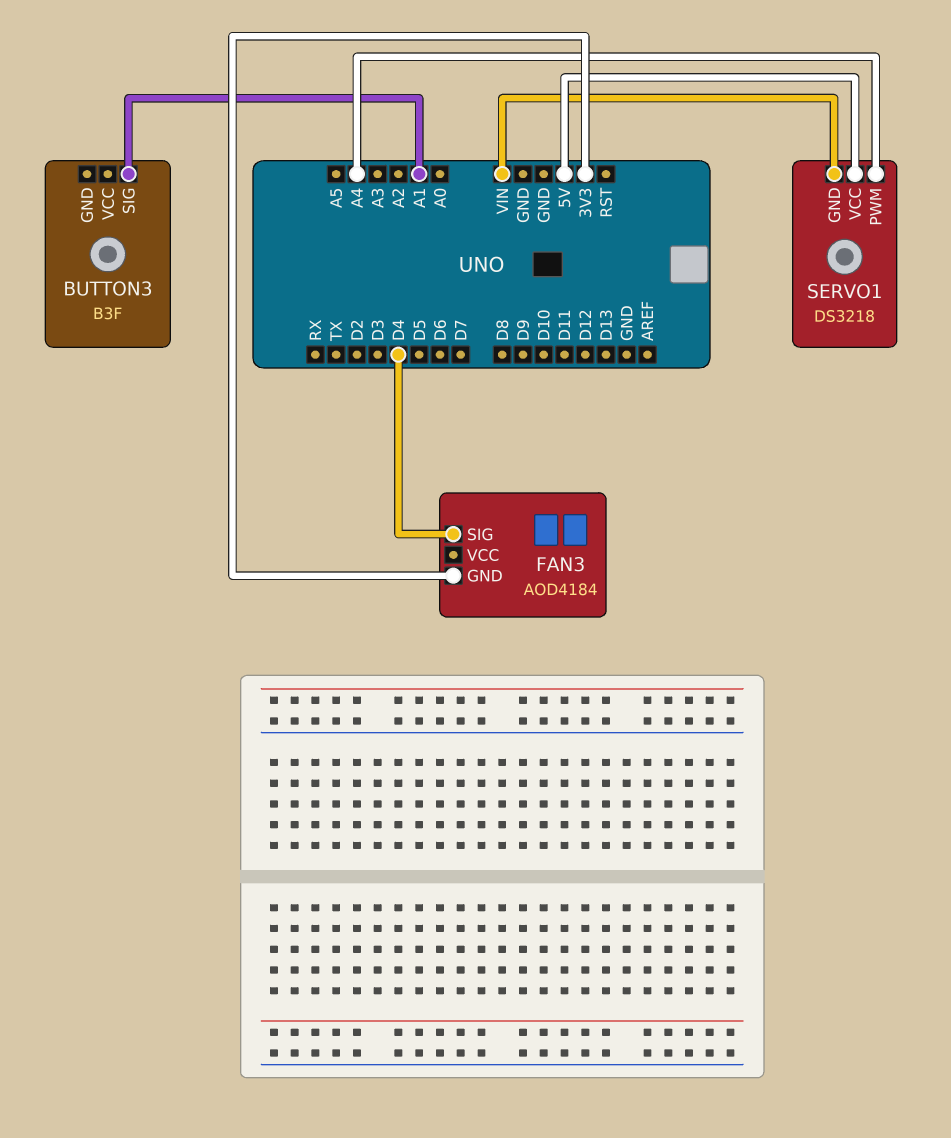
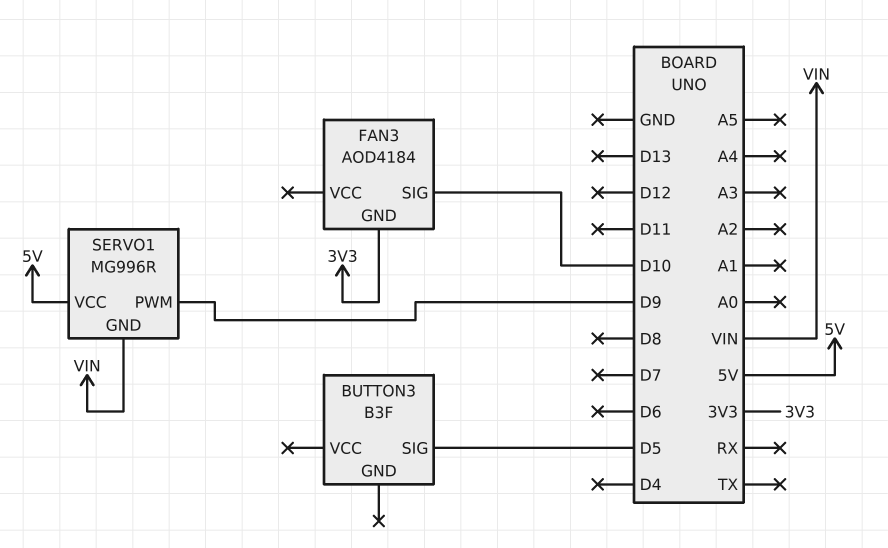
BUTTON3 pin SIG: A1 -> D5
FAN3 pin SIG: D4 -> D10
SERVO1: DS3218 -> MG996R
SERVO1 pin PWM: A4 -> D9

